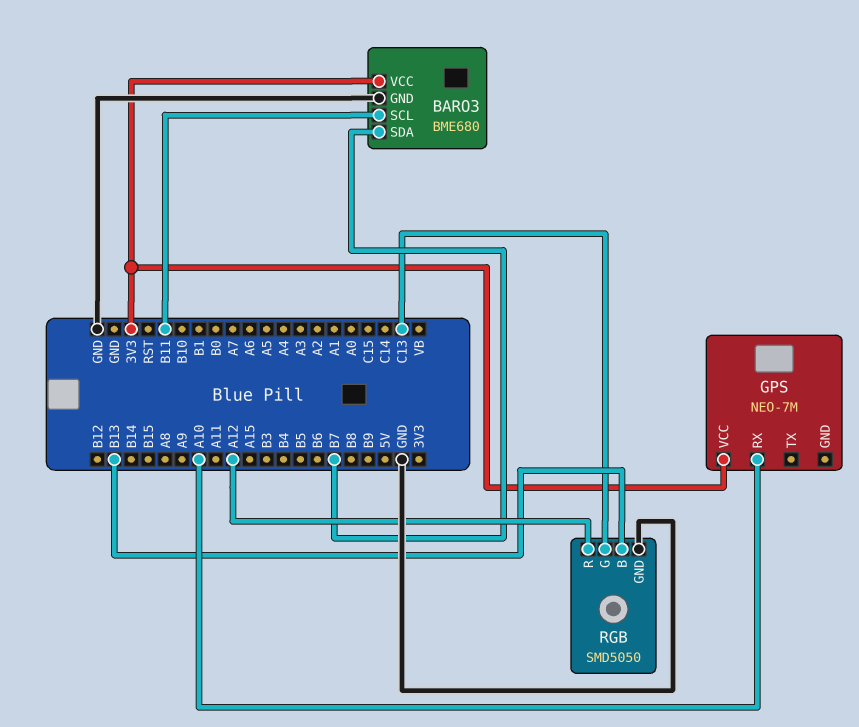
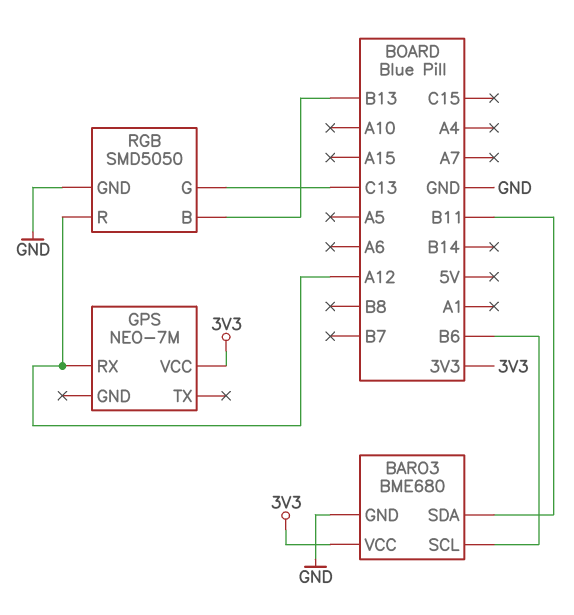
BARO3 pin SCL: B11 -> B6
BARO3 pin SDA: B7 -> B11
GPS pin RX: A10 -> A12

